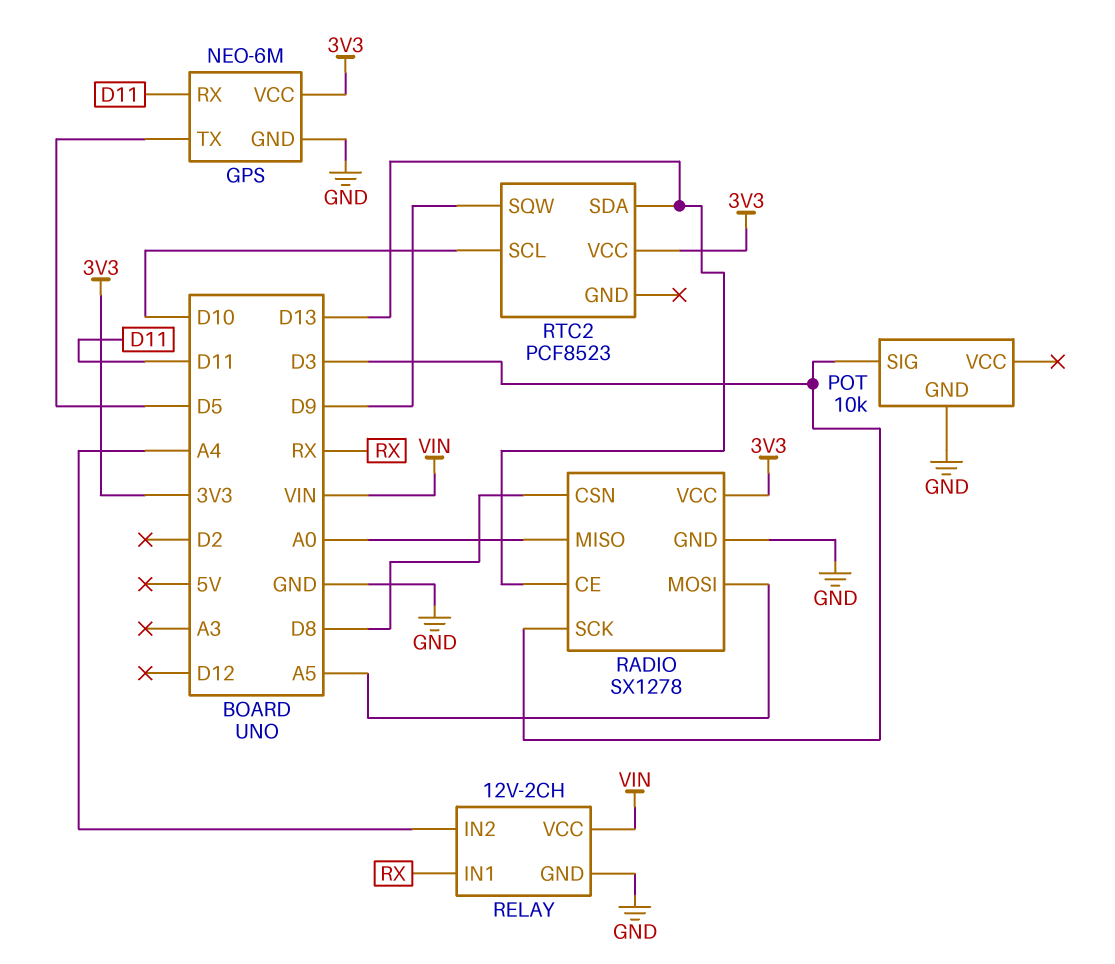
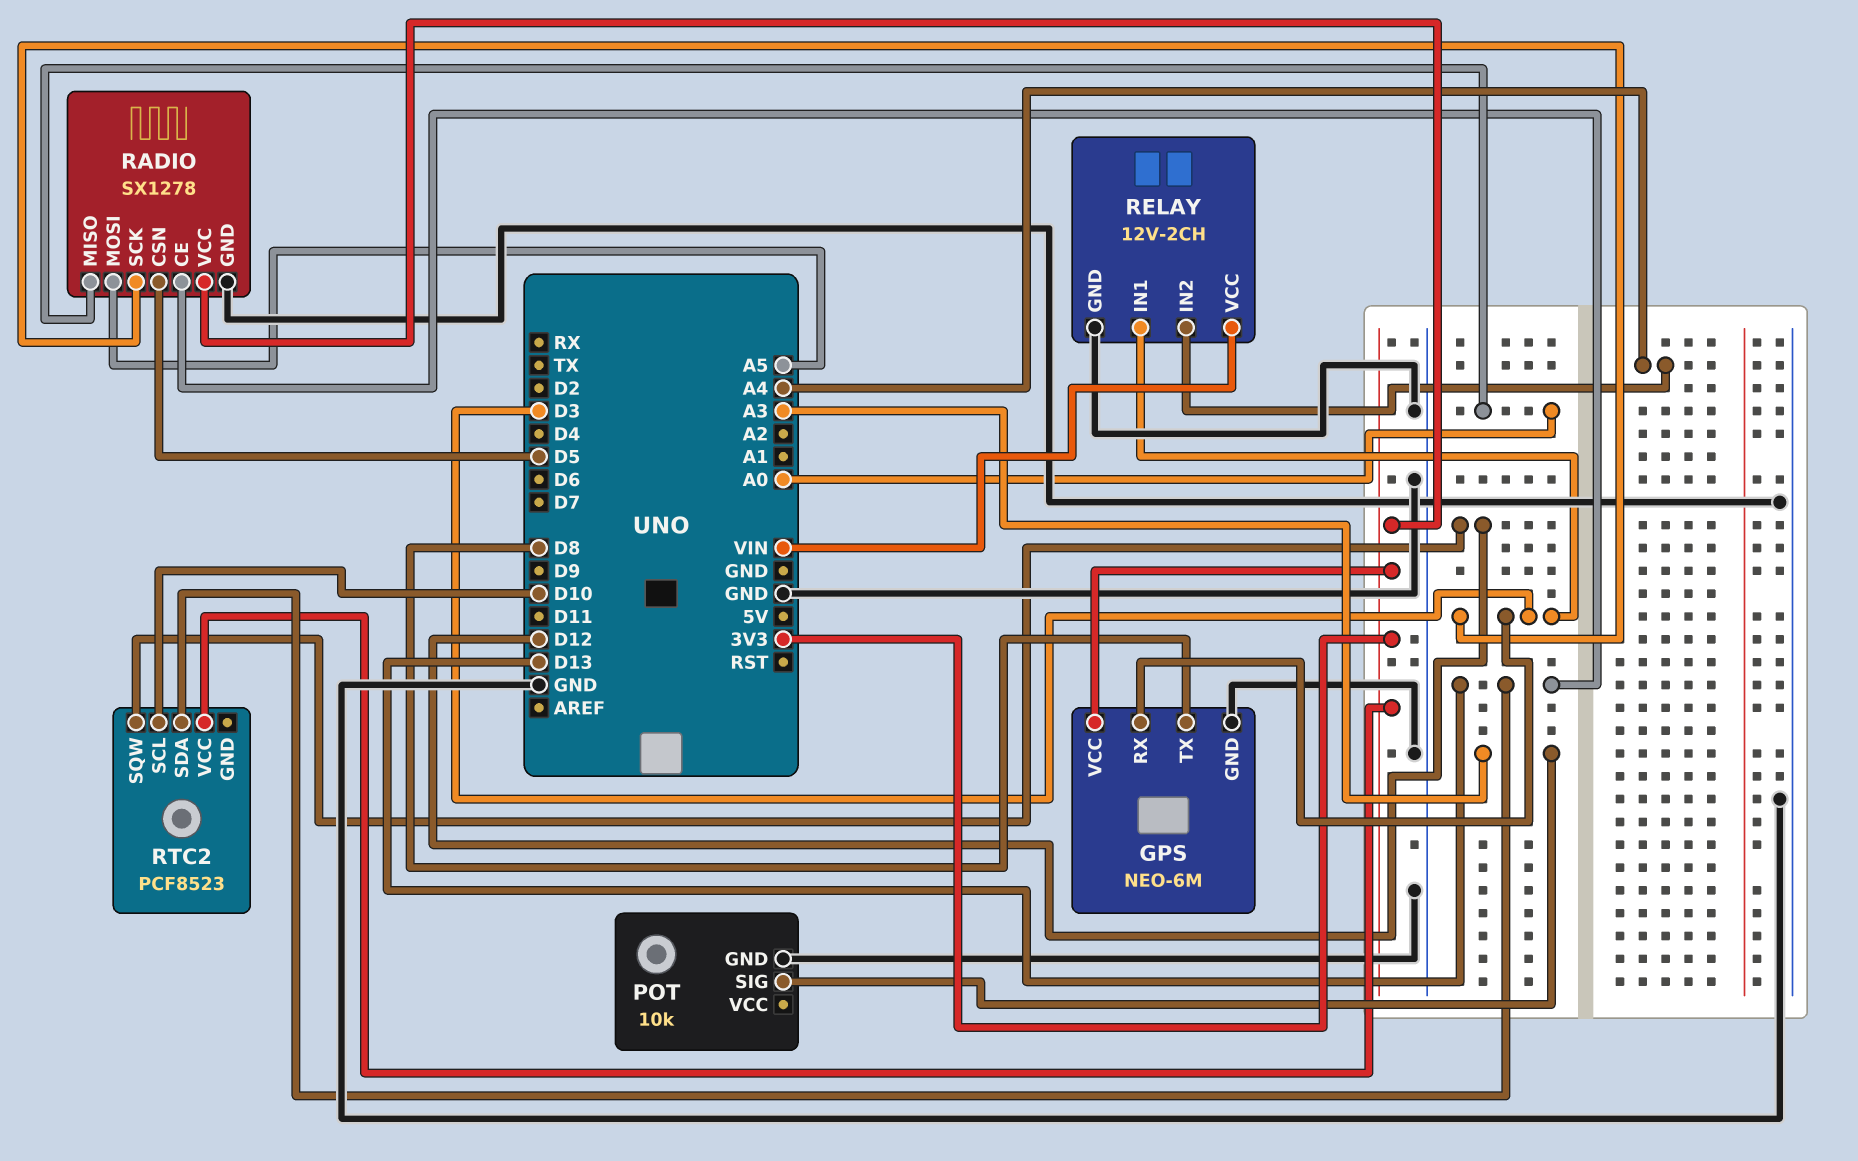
GPS pin RX: D11 -> D3
GPS pin TX: D5 -> D8
POT pin SIG: D3 -> A3
RADIO pin CSN: D8 -> D5
RELAY pin IN1: RX -> D3
RTC2 pin SQW: D9 -> D12

